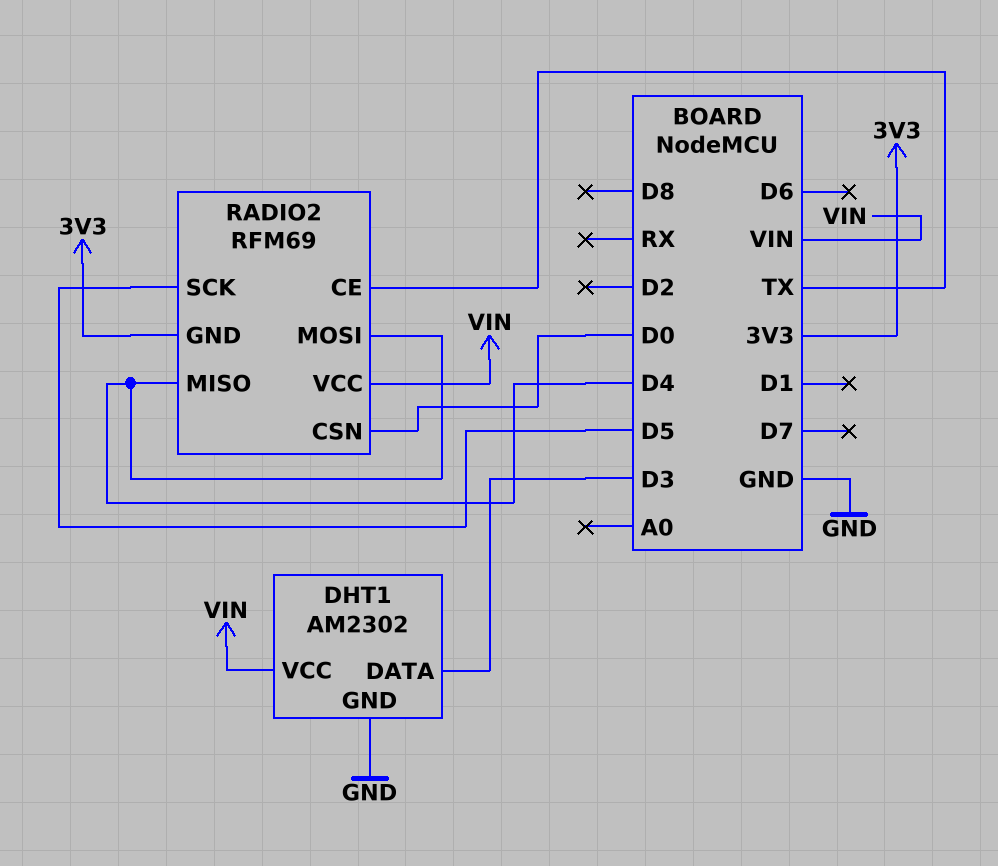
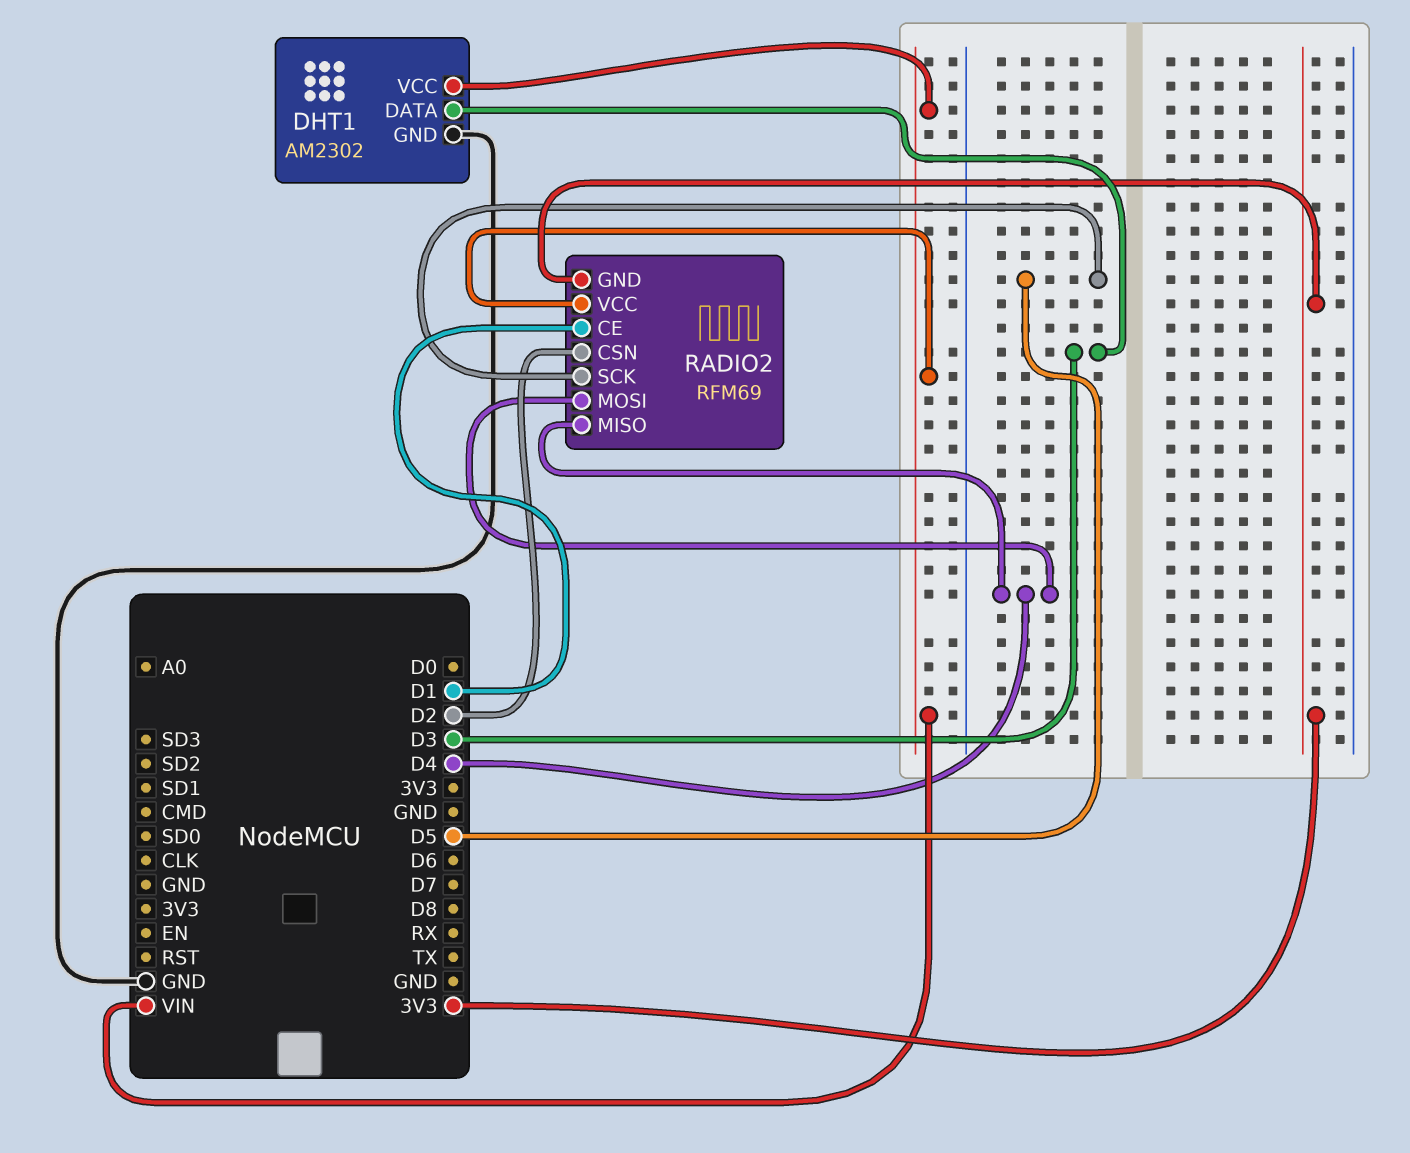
RADIO2 pin CE: TX -> D1
RADIO2 pin CSN: D0 -> D2

